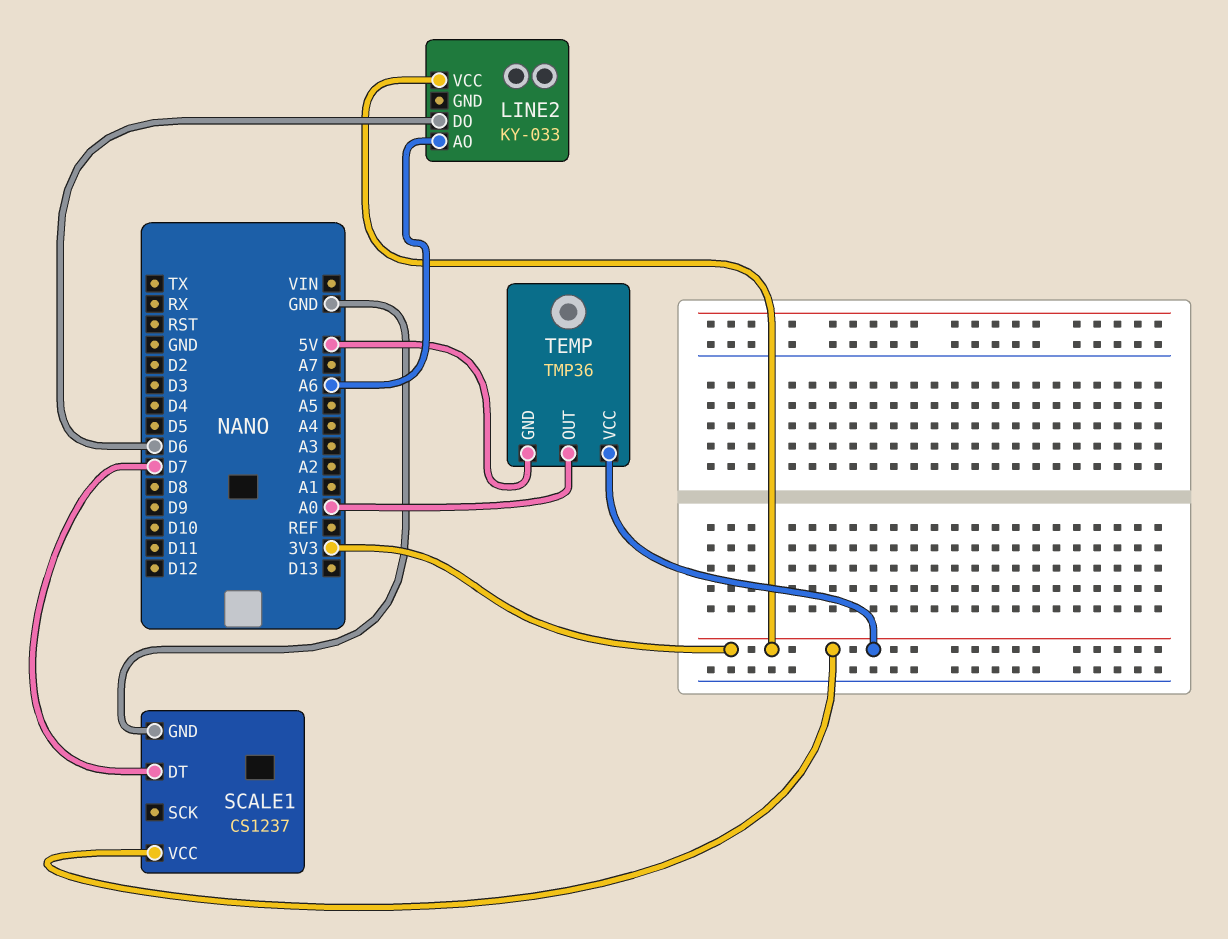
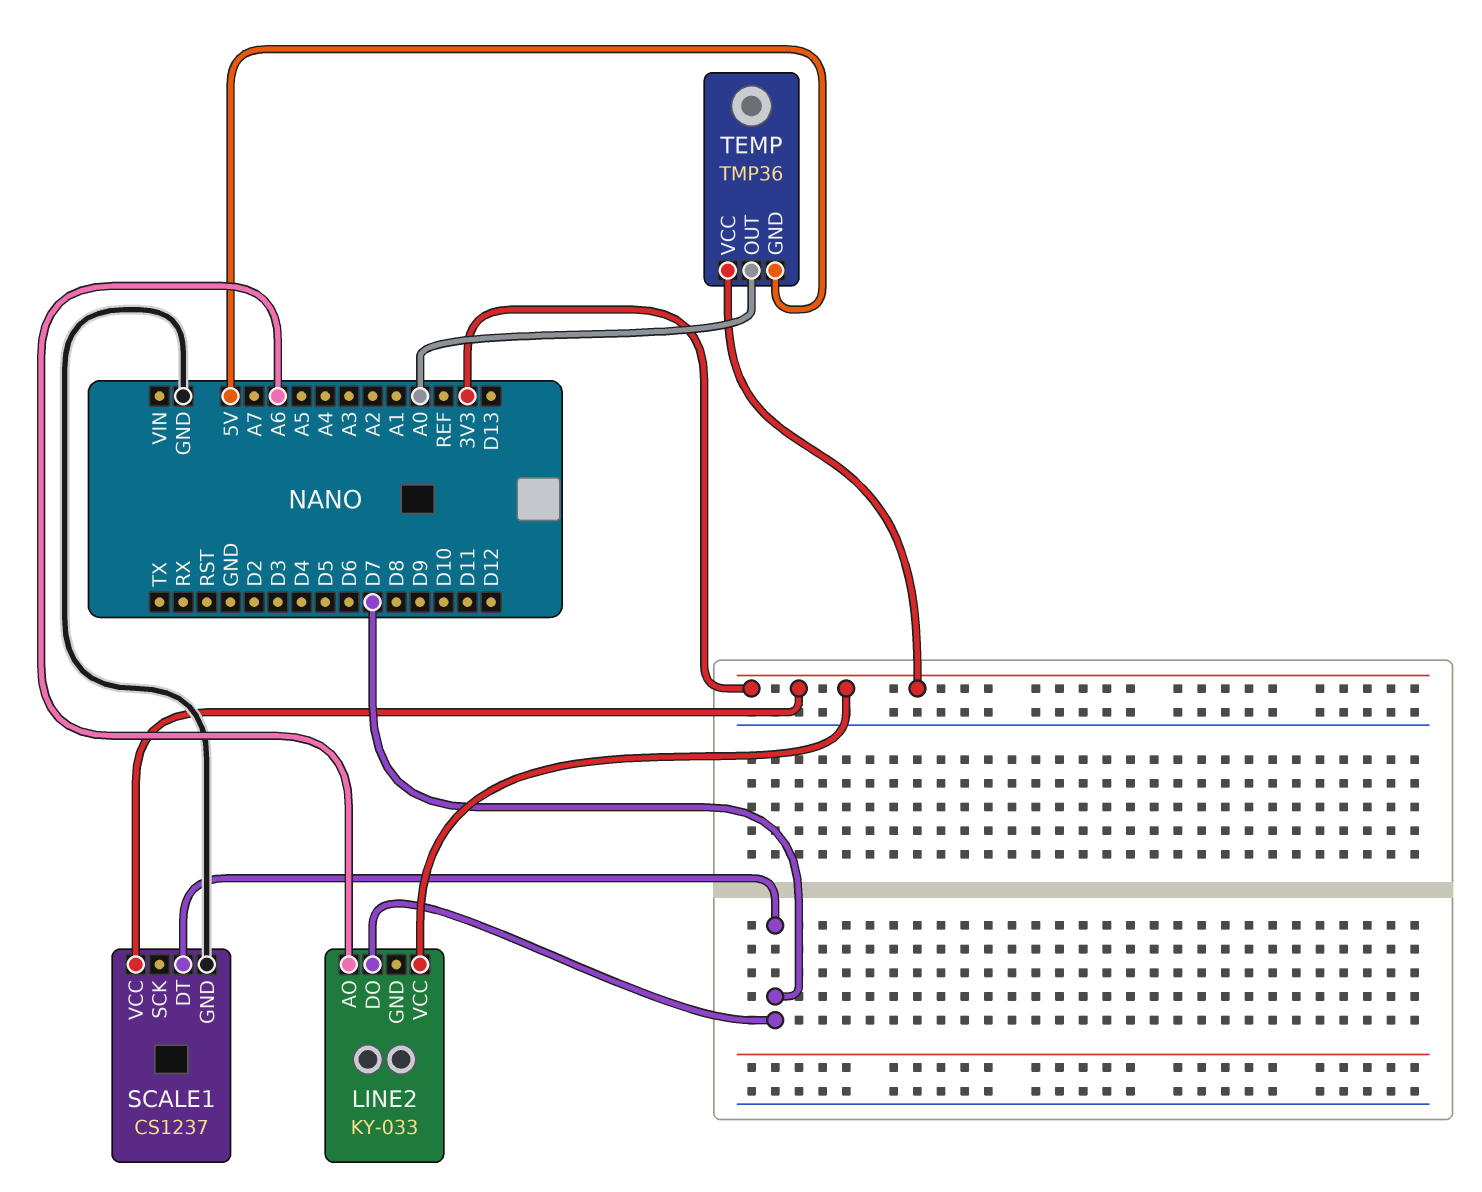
LINE2 pin DO: D6 -> D7

